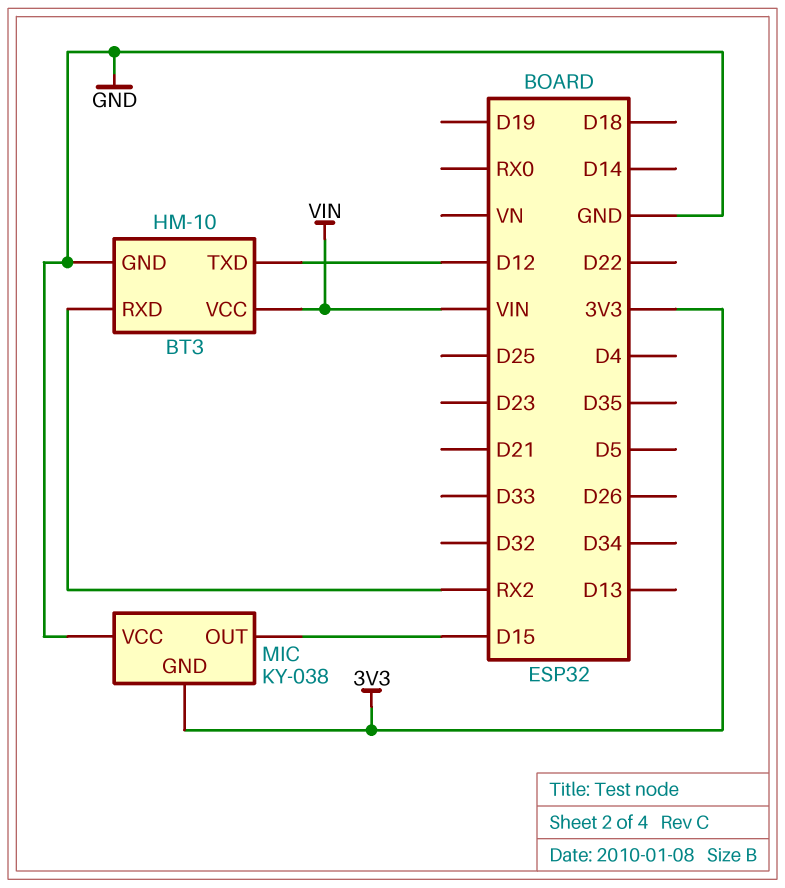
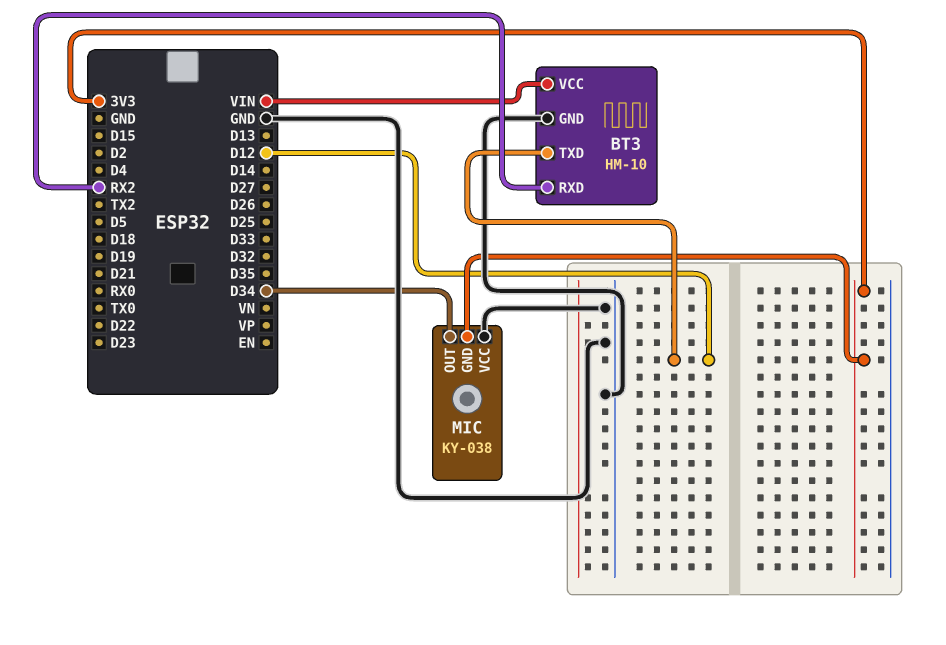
MIC pin OUT: D15 -> D34

